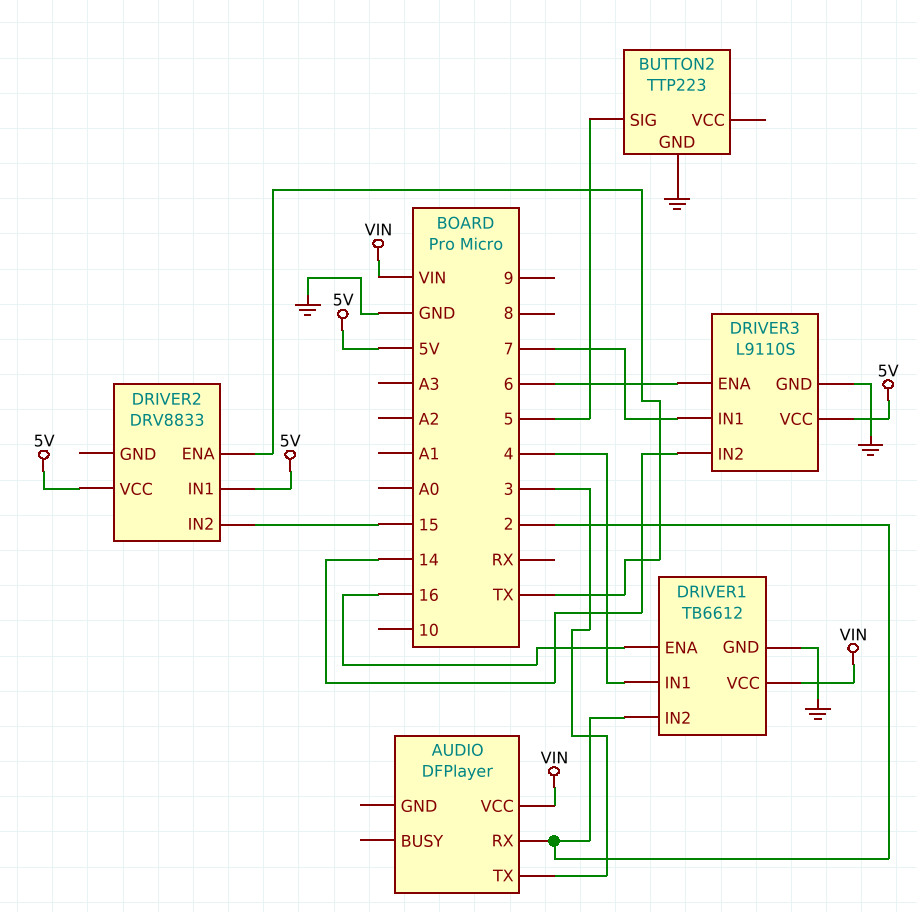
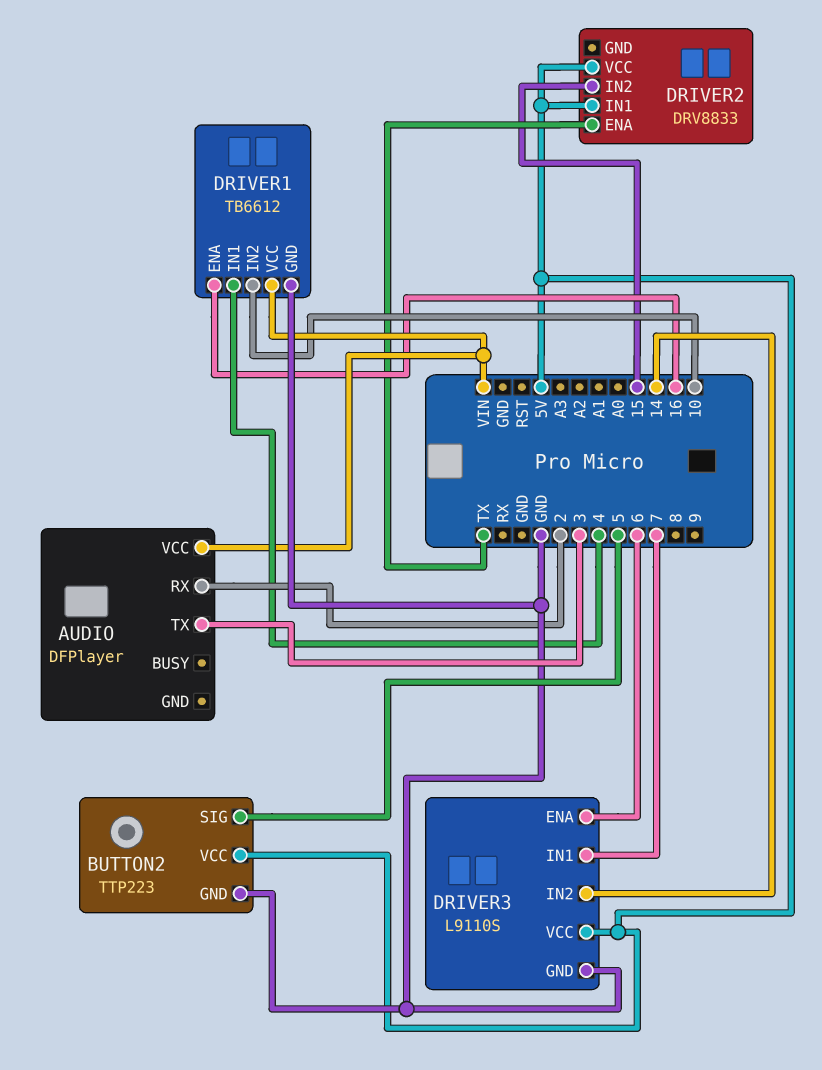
BUTTON2 pin VCC: none -> 5V
DRIVER1 pin IN2: 2 -> 10

